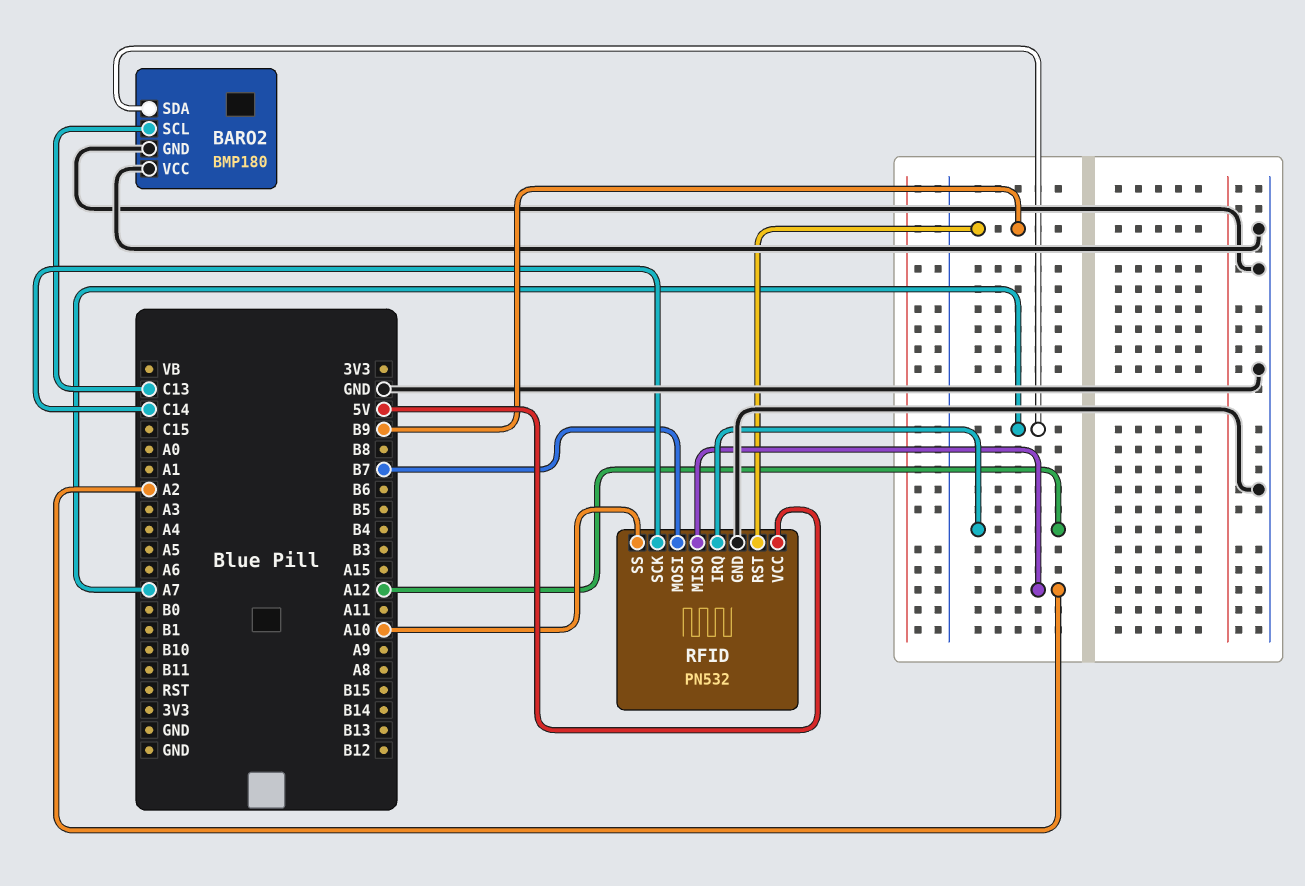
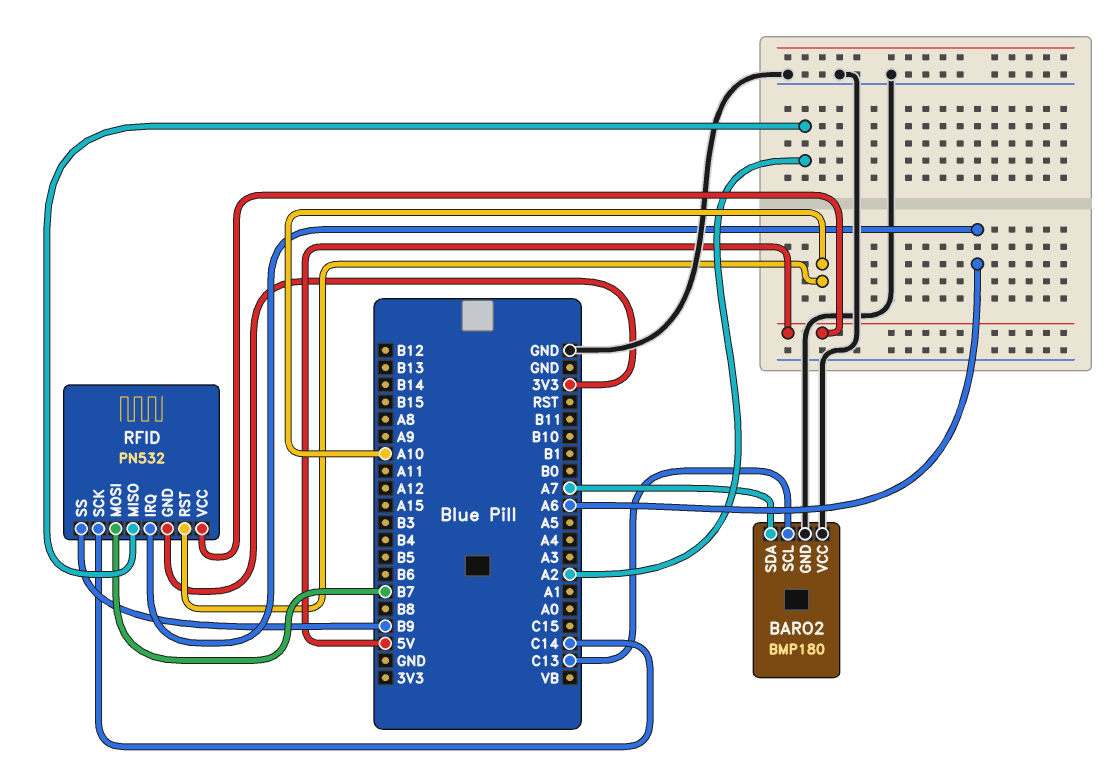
RFID pin GND: GND -> 3V3
RFID pin IRQ: A12 -> A6
RFID pin RST: B9 -> A10
RFID pin SS: A10 -> B9

